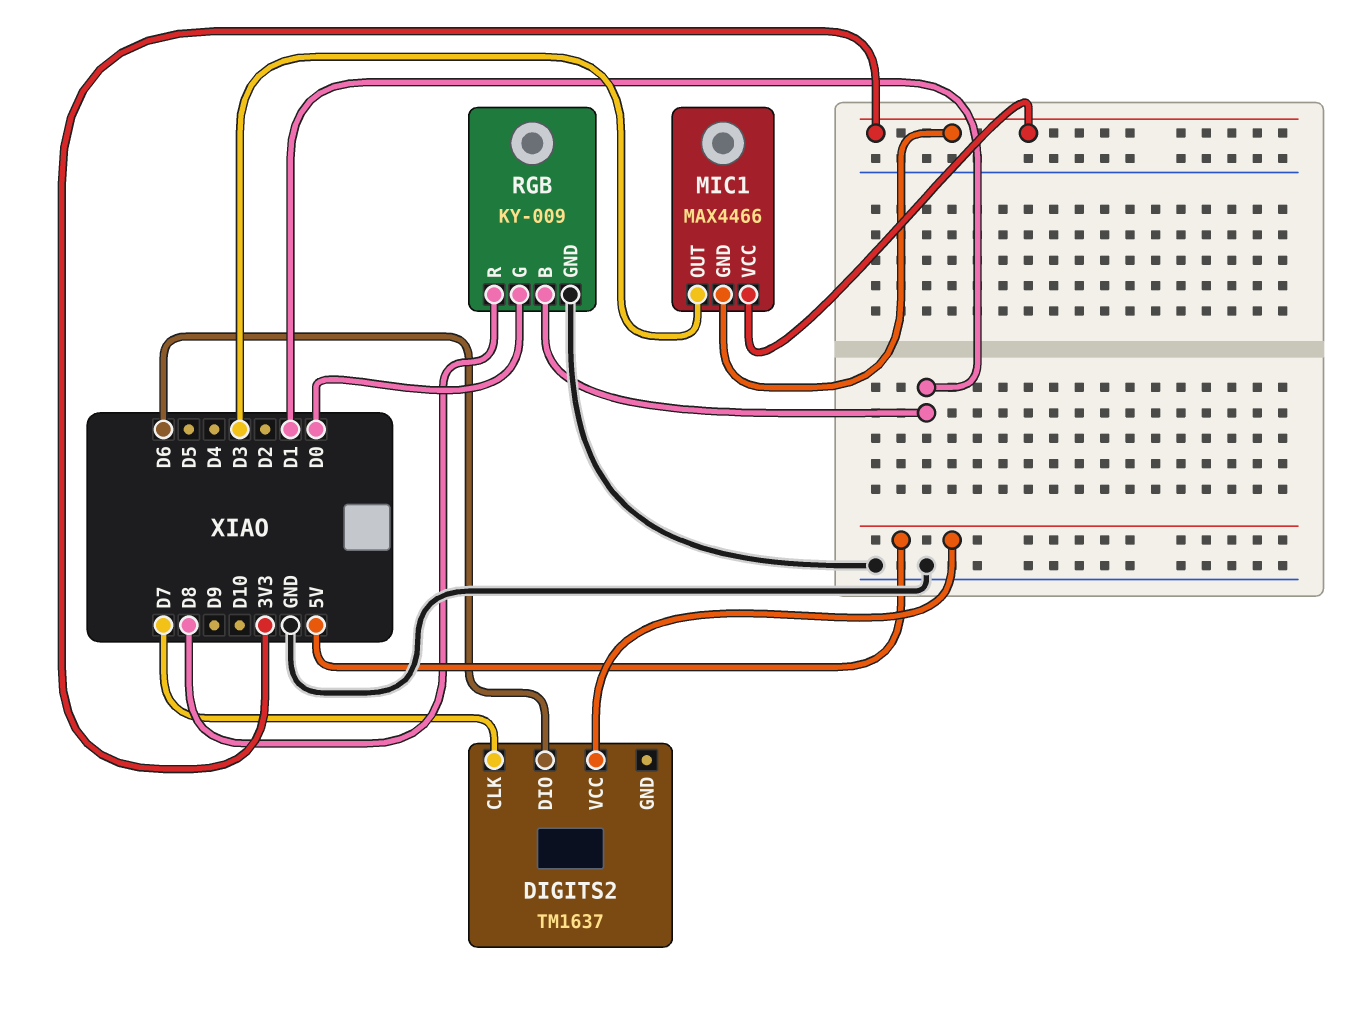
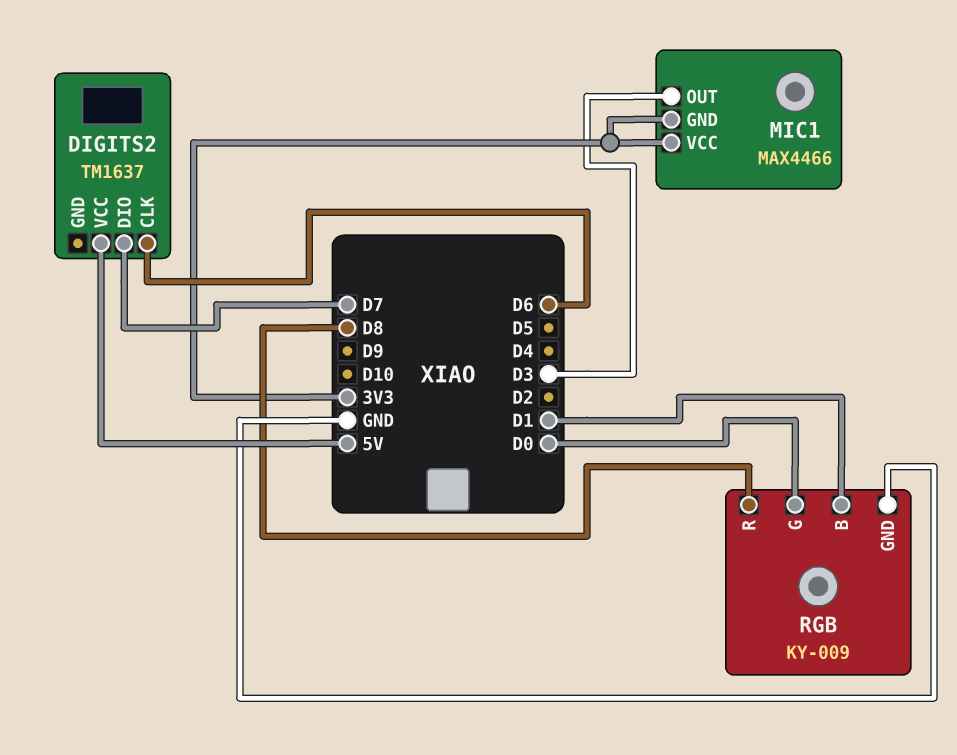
DIGITS2 pin CLK: D7 -> D6
DIGITS2 pin DIO: D6 -> D7

